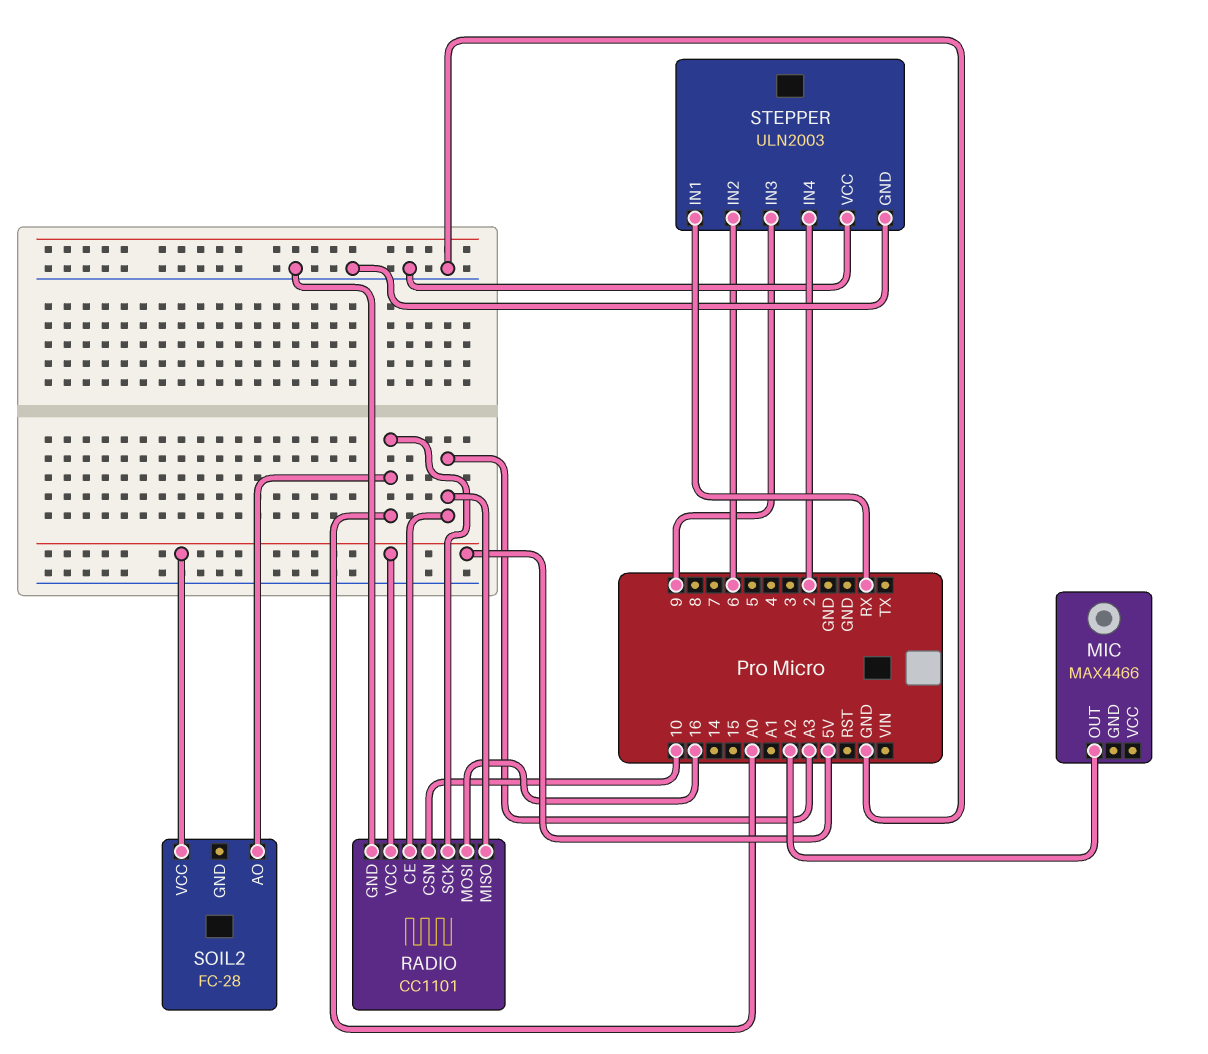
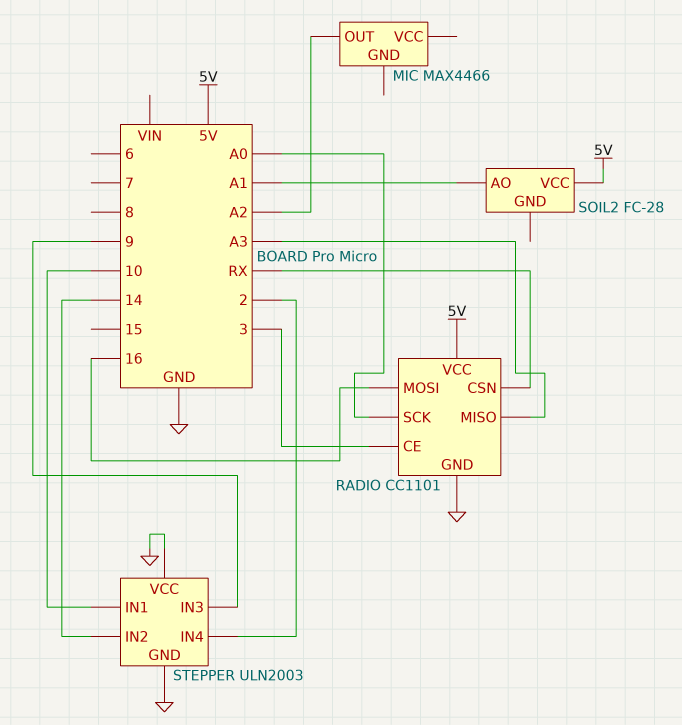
RADIO pin CE: A3 -> 3
RADIO pin CSN: 10 -> RX
SOIL2 pin AO: A0 -> A1
STEPPER pin IN1: RX -> 10
STEPPER pin IN2: 6 -> 14

